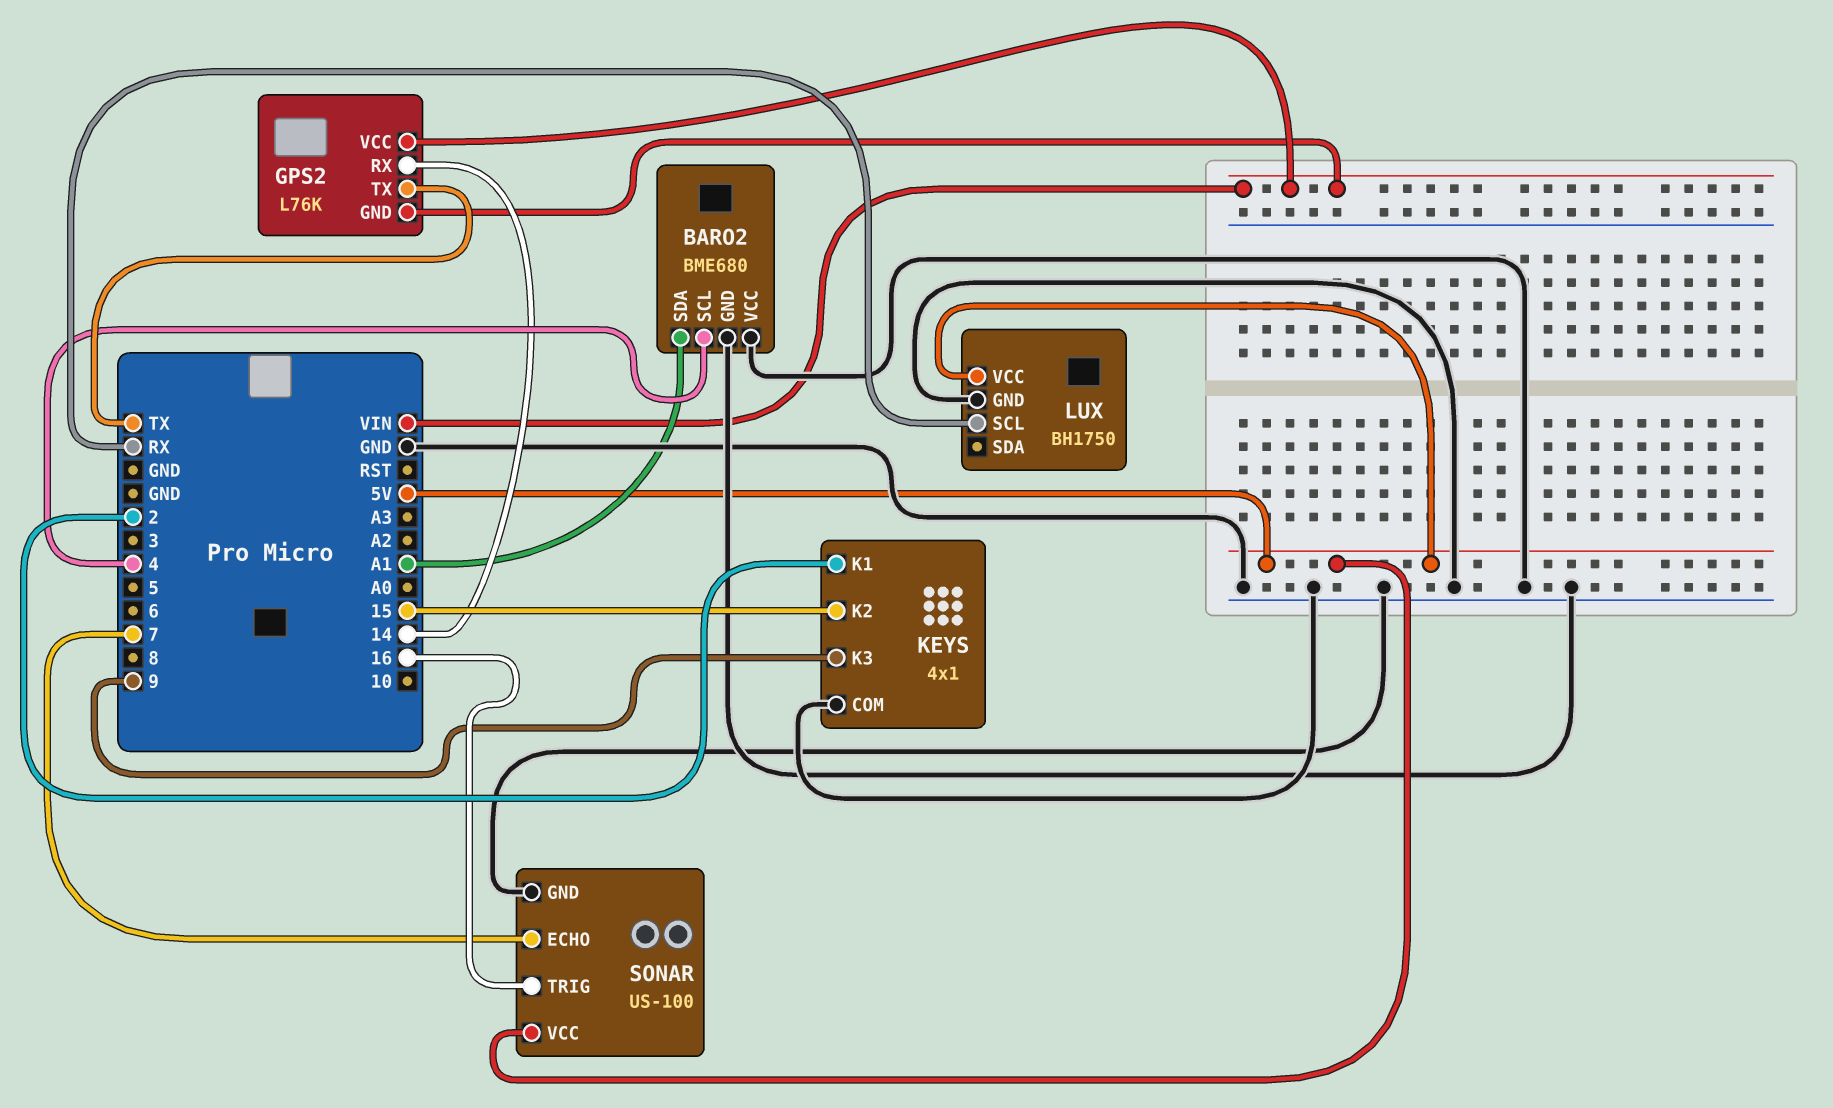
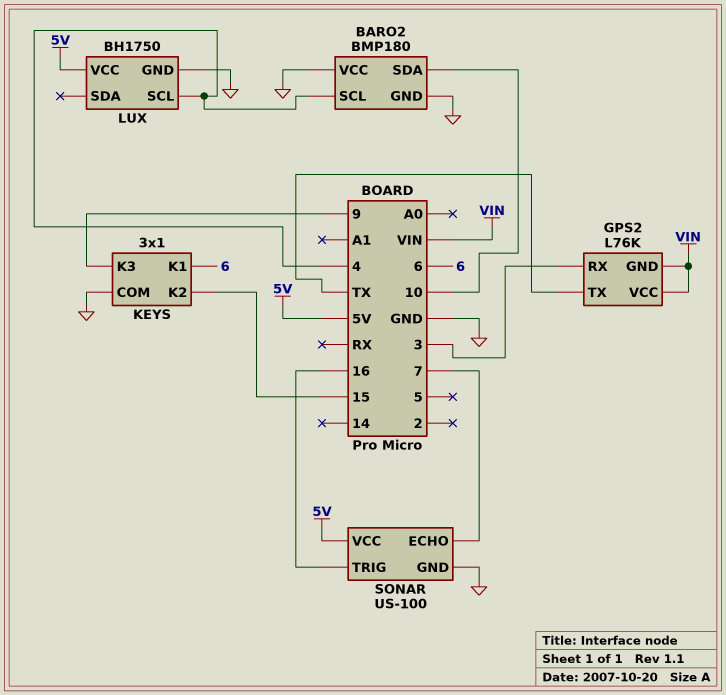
BARO2: BME680 -> BMP180
BARO2 pin SDA: A1 -> 10
GPS2 pin RX: 14 -> 3
KEYS: 4x1 -> 3x1
KEYS pin K1: 2 -> 6
LUX pin SCL: RX -> 4

